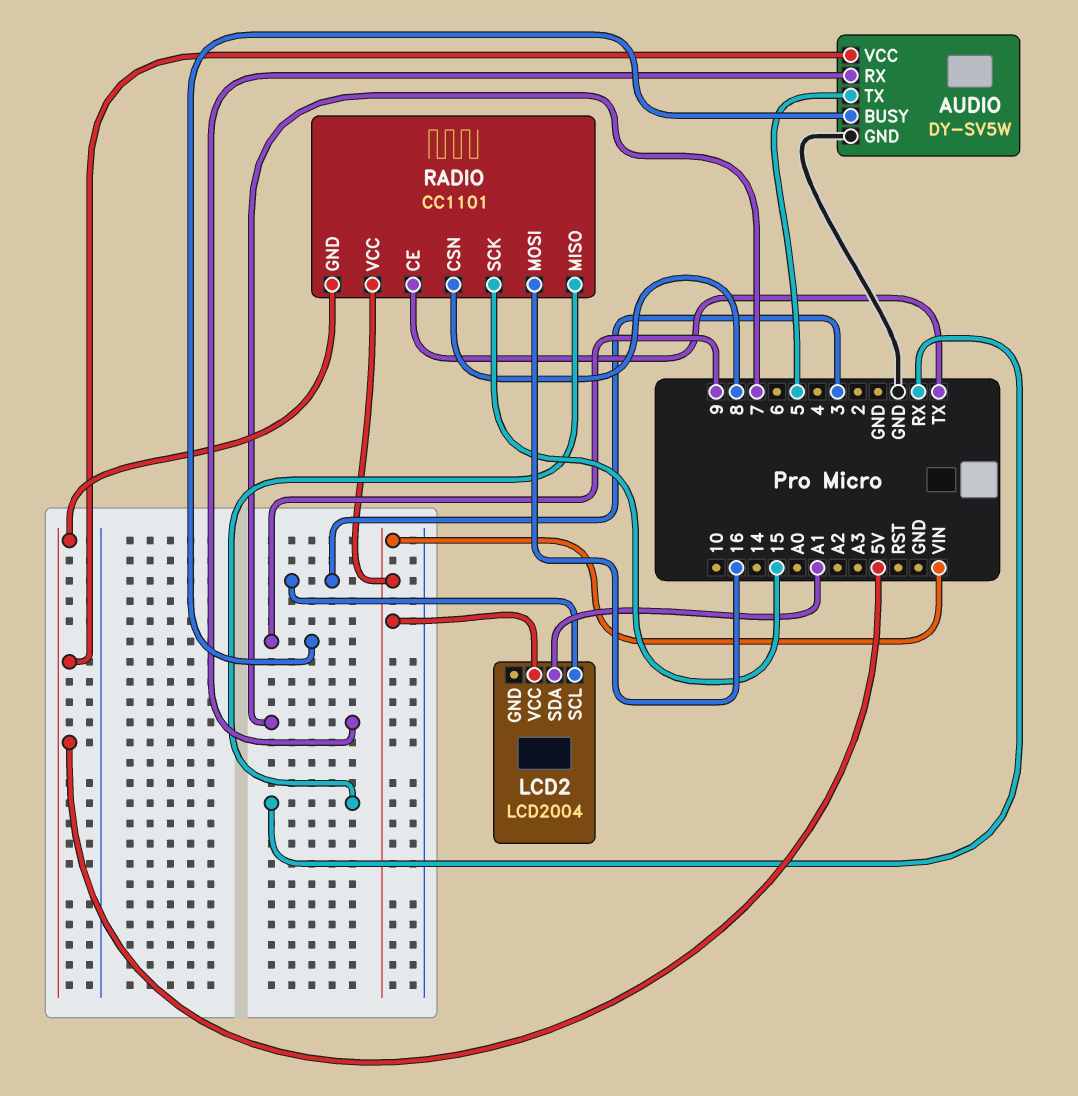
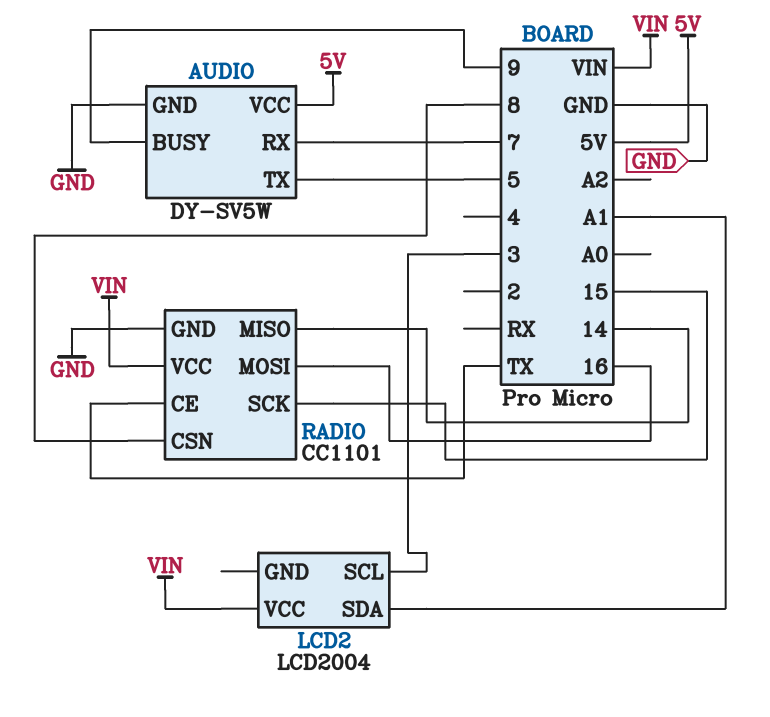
RADIO pin GND: 5V -> GND
RADIO pin MISO: RX -> 14

